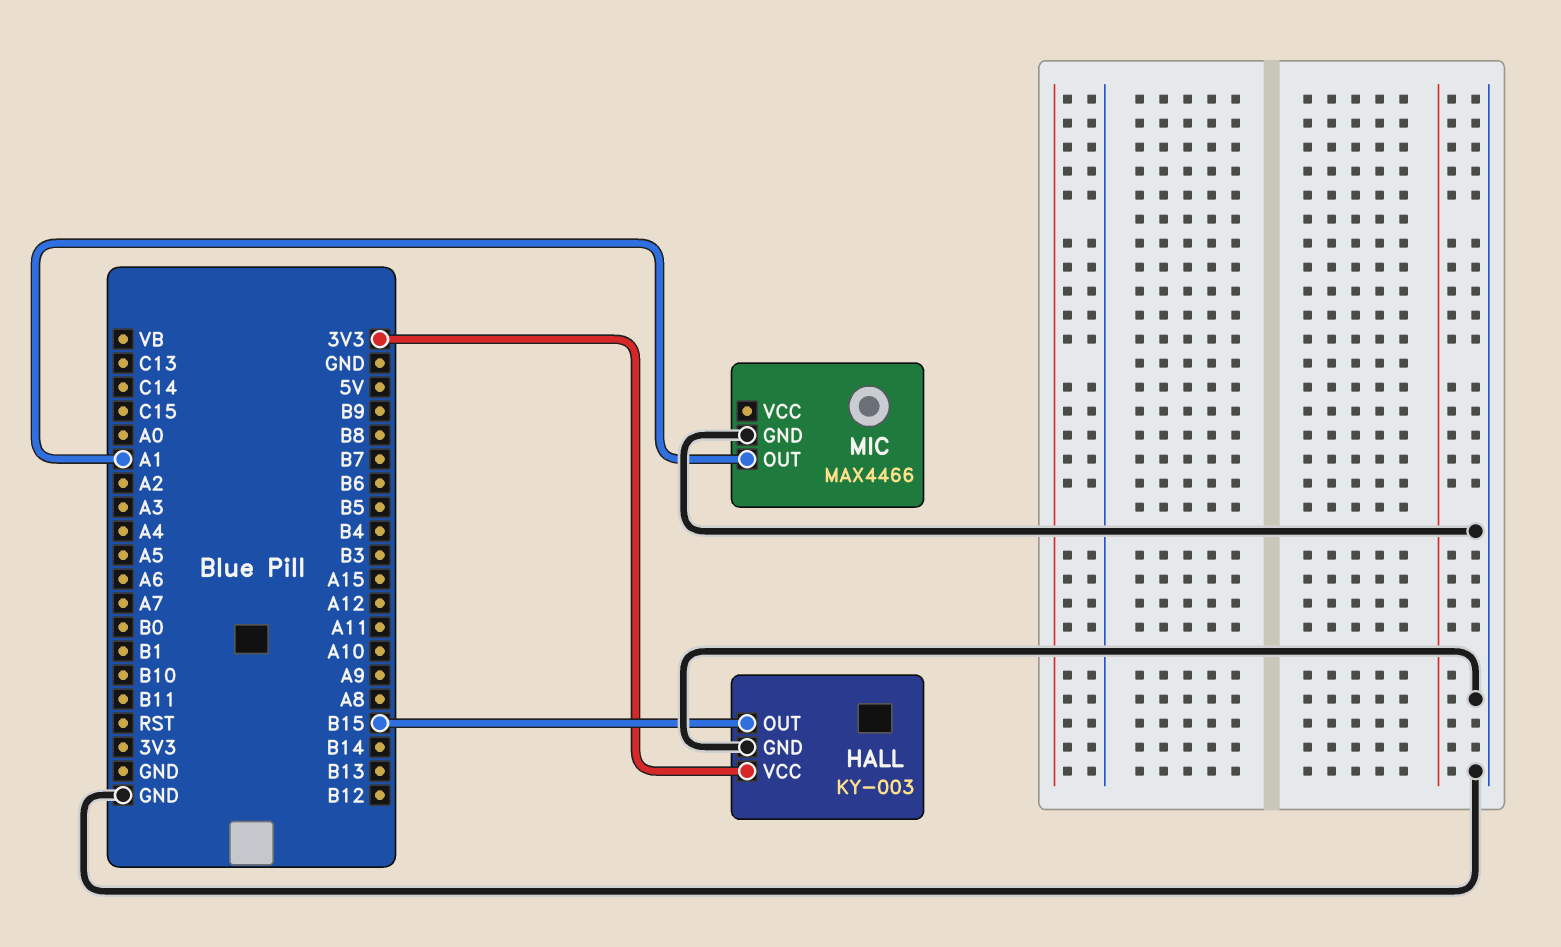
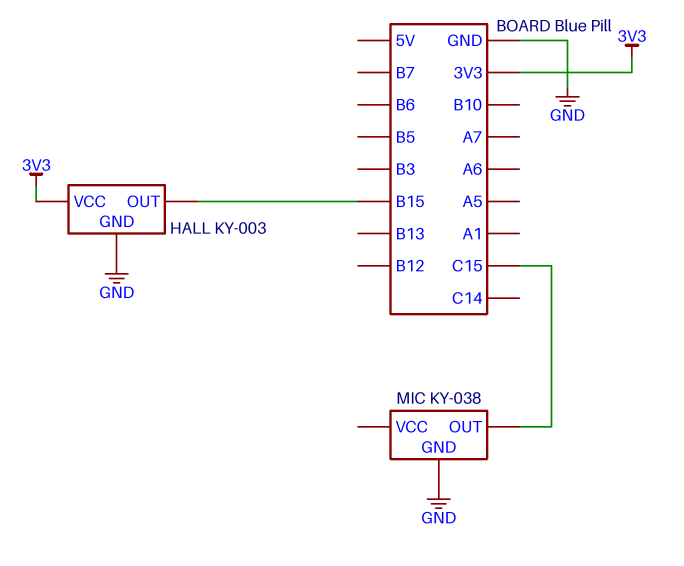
MIC: MAX4466 -> KY-038
MIC pin OUT: A1 -> C15

